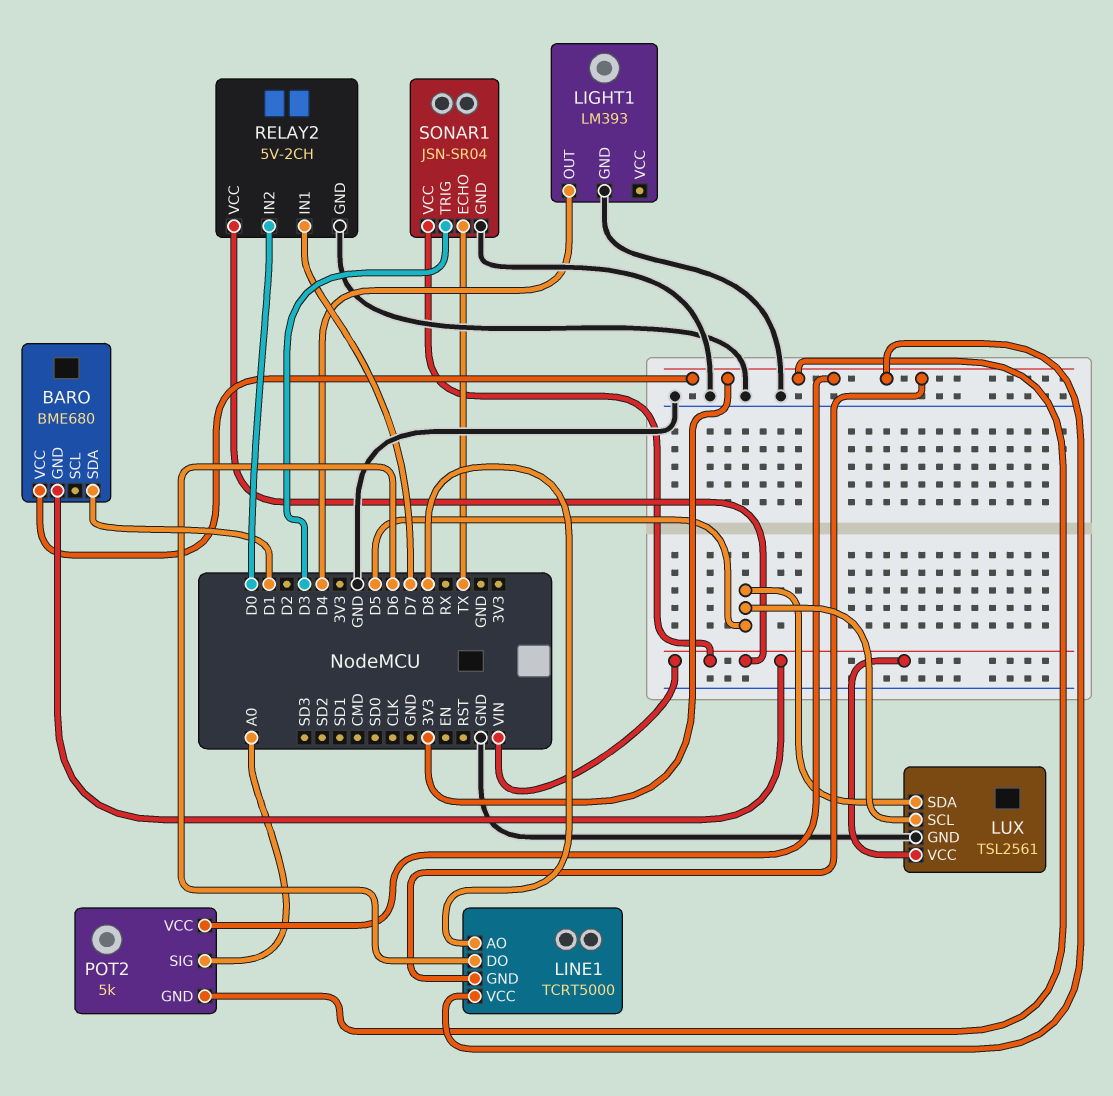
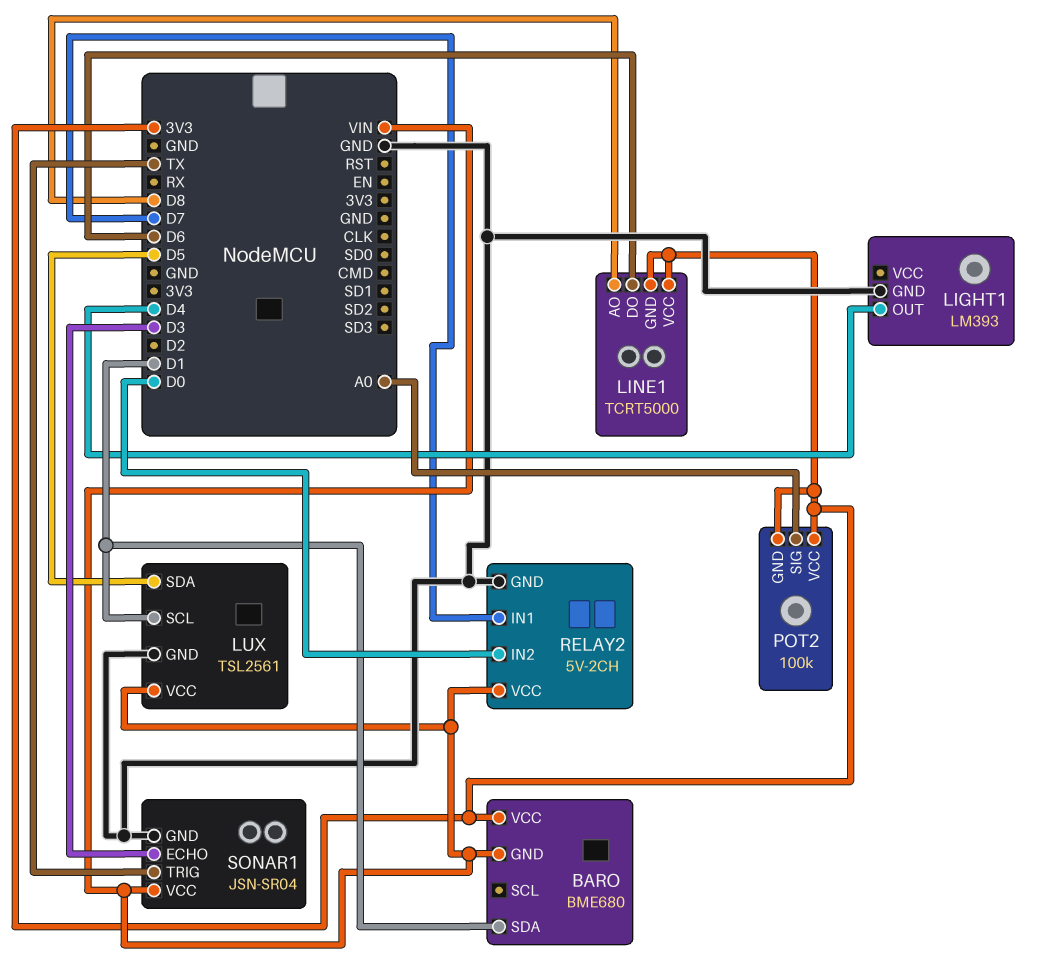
LUX pin SCL: D5 -> D1
POT2: 5k -> 100k
SONAR1 pin ECHO: TX -> D3
SONAR1 pin TRIG: D3 -> TX

